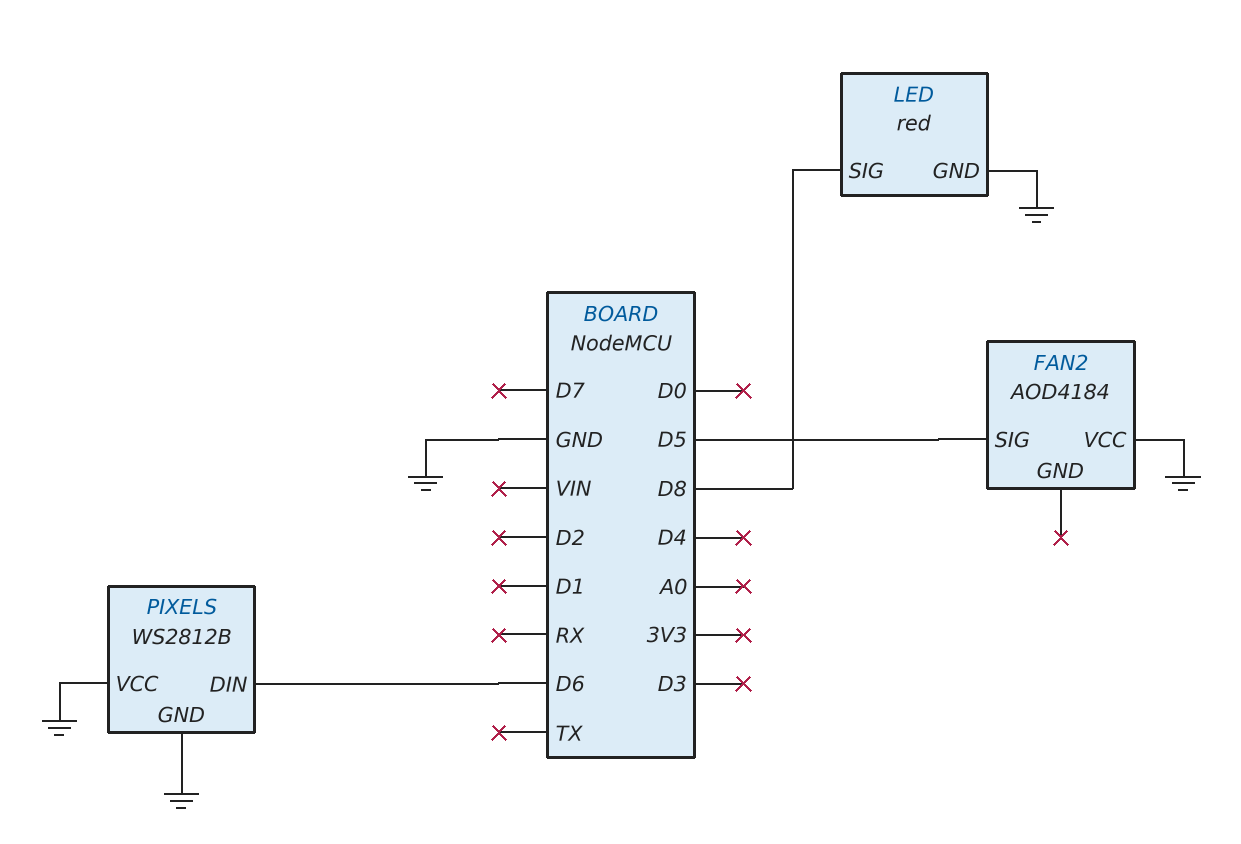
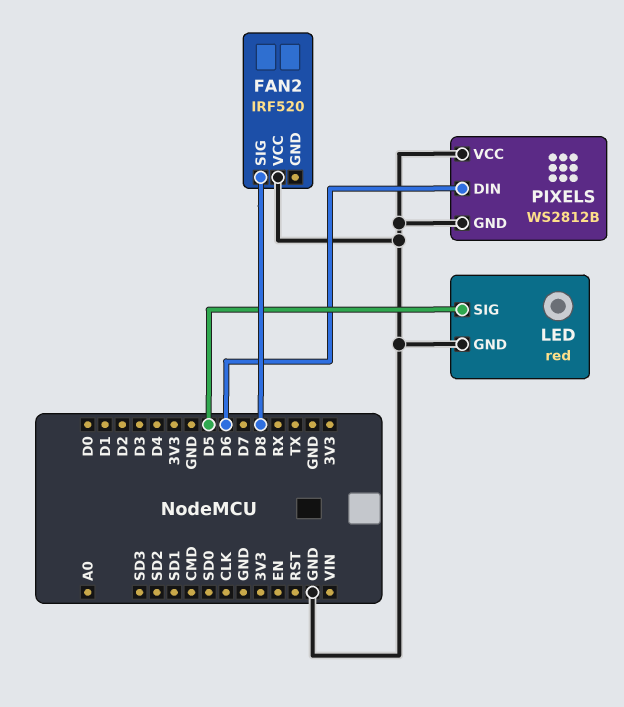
FAN2: AOD4184 -> IRF520
FAN2 pin SIG: D5 -> D8
LED pin SIG: D8 -> D5

